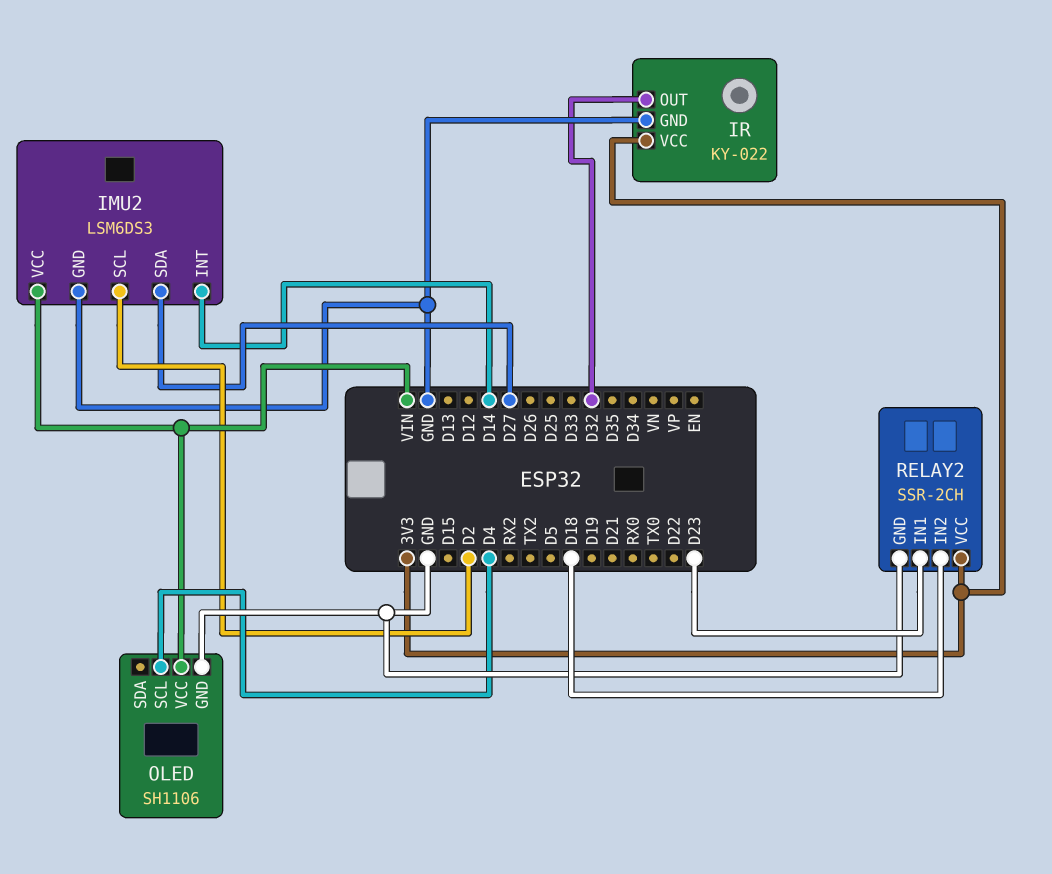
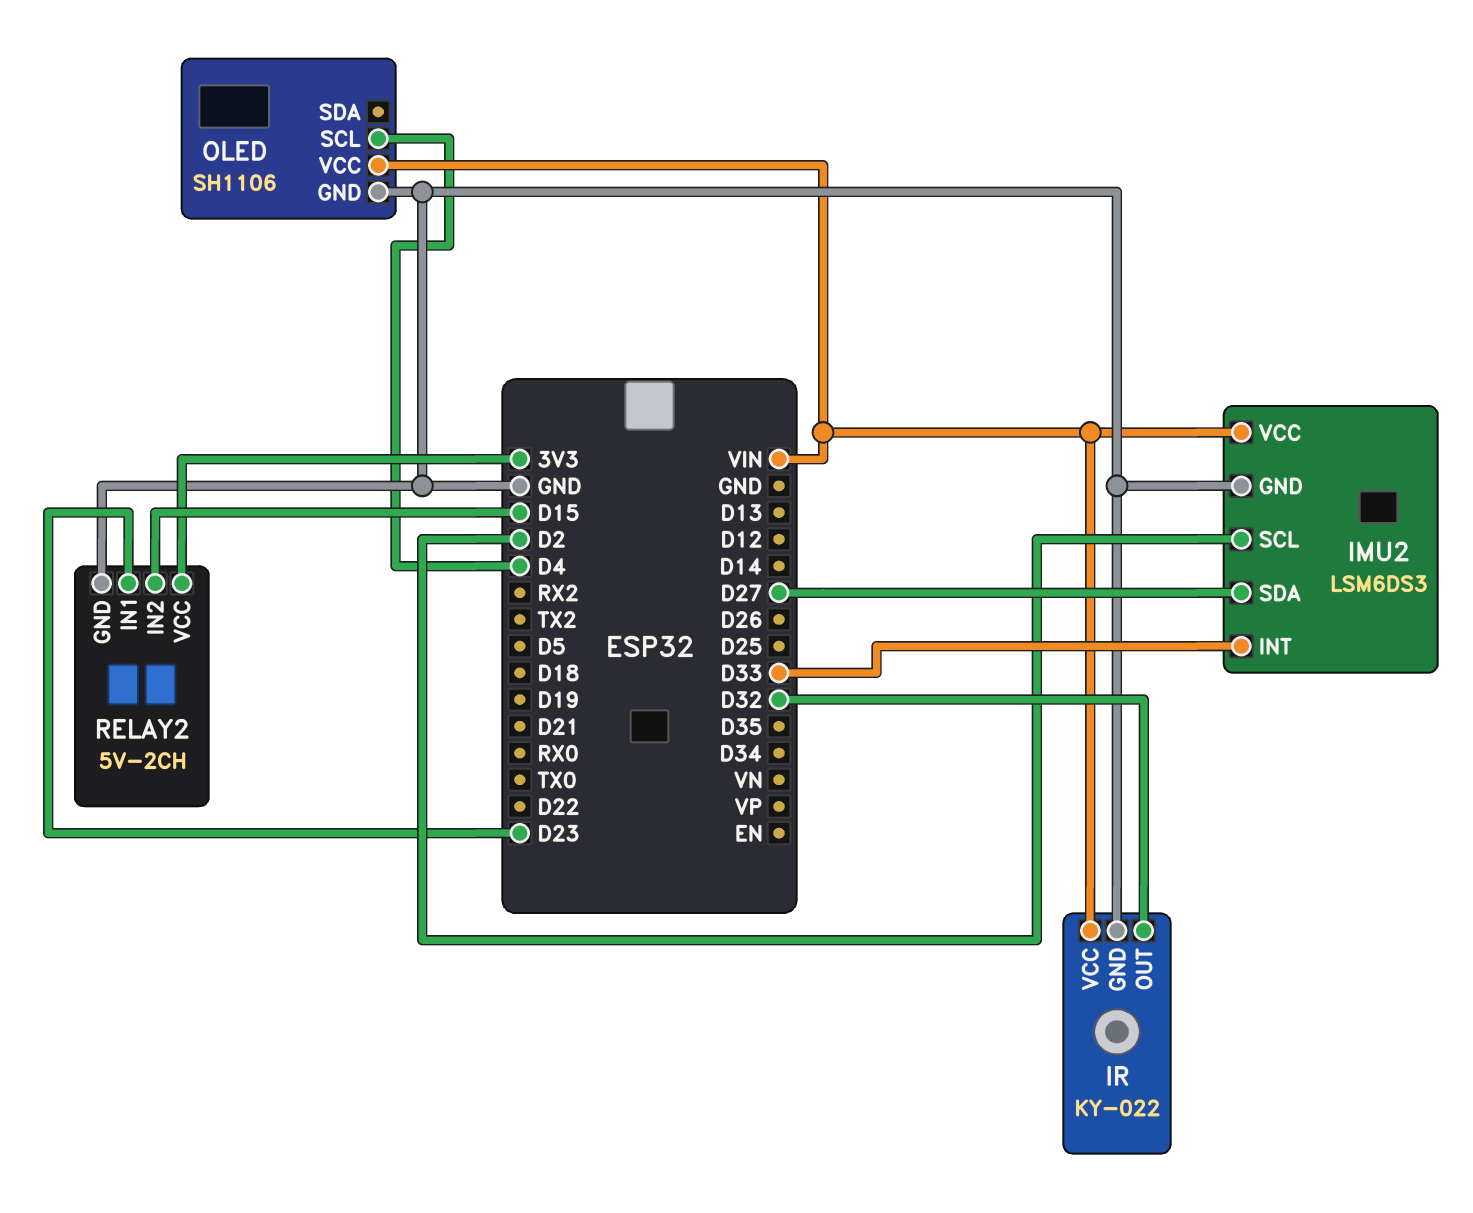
IMU2 pin INT: D14 -> D33
IR pin VCC: 3V3 -> VIN
RELAY2: SSR-2CH -> 5V-2CH
RELAY2 pin IN2: D18 -> D15

